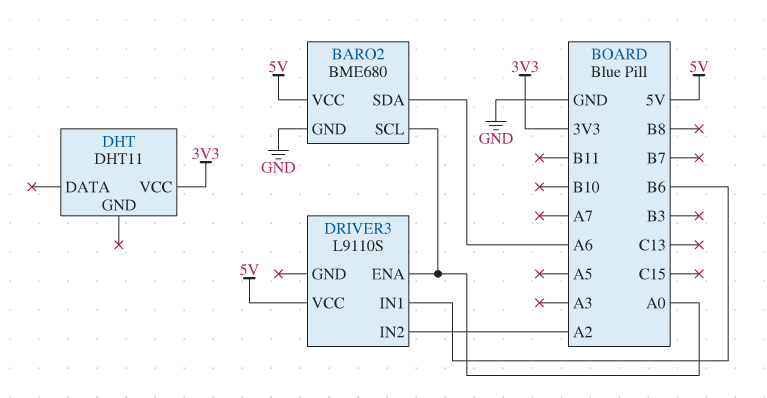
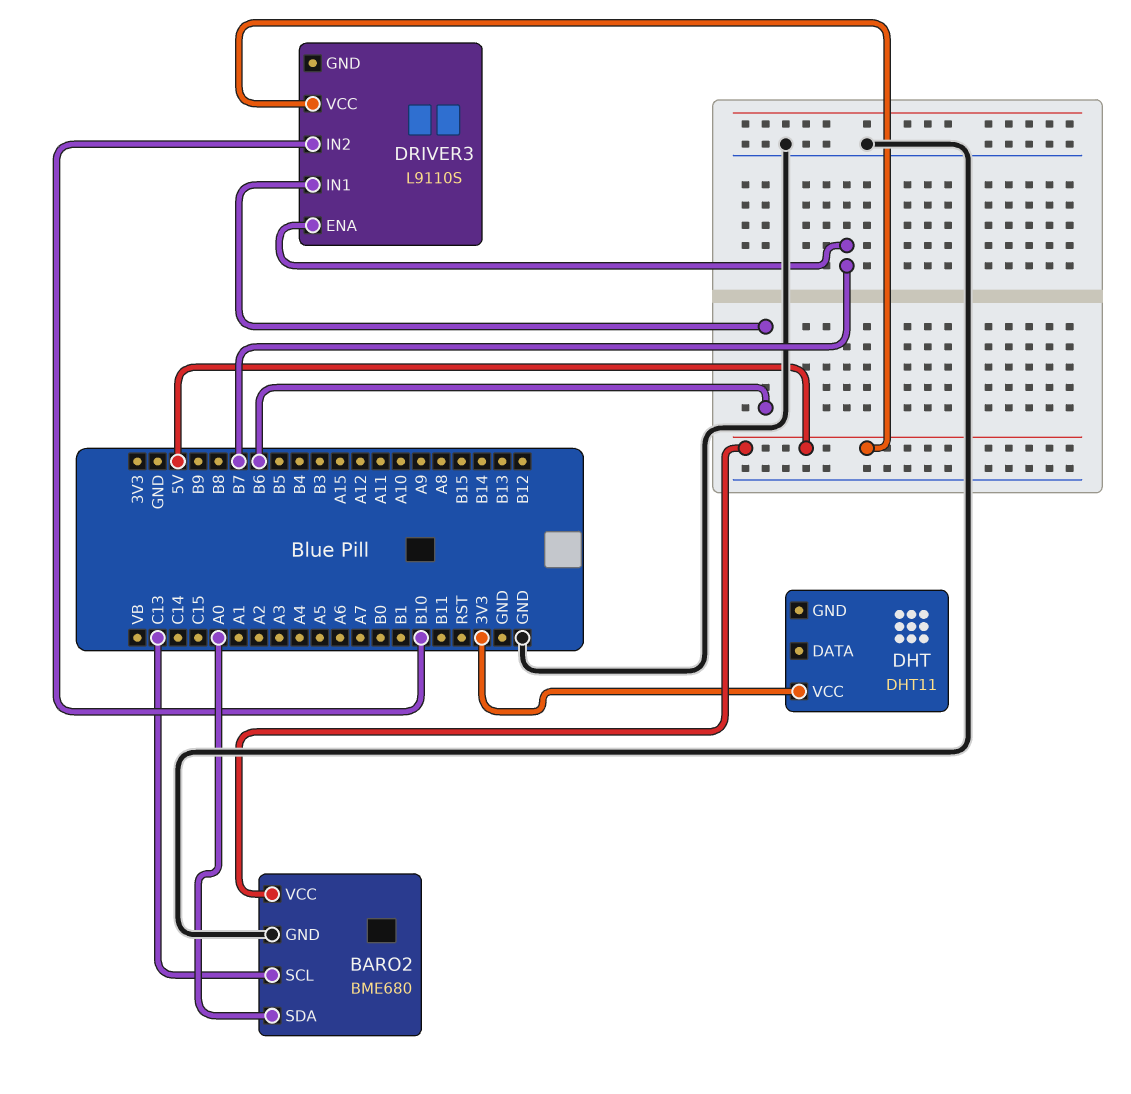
BARO2 pin SCL: A0 -> C13
BARO2 pin SDA: A6 -> A0
DRIVER3 pin ENA: A0 -> B7
DRIVER3 pin IN2: A2 -> B10

